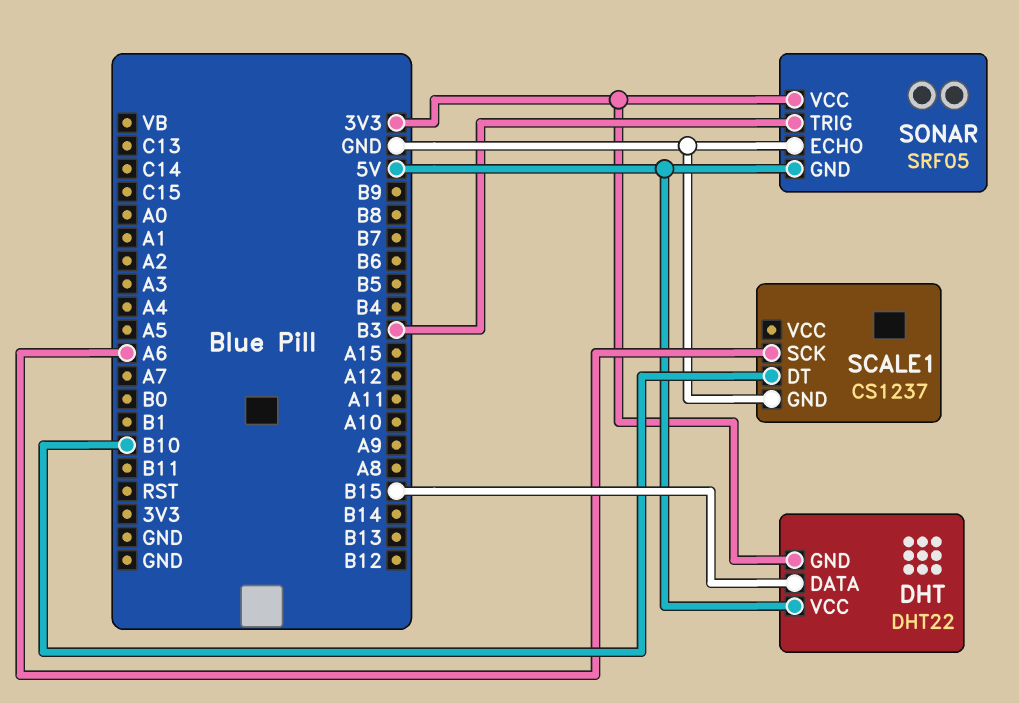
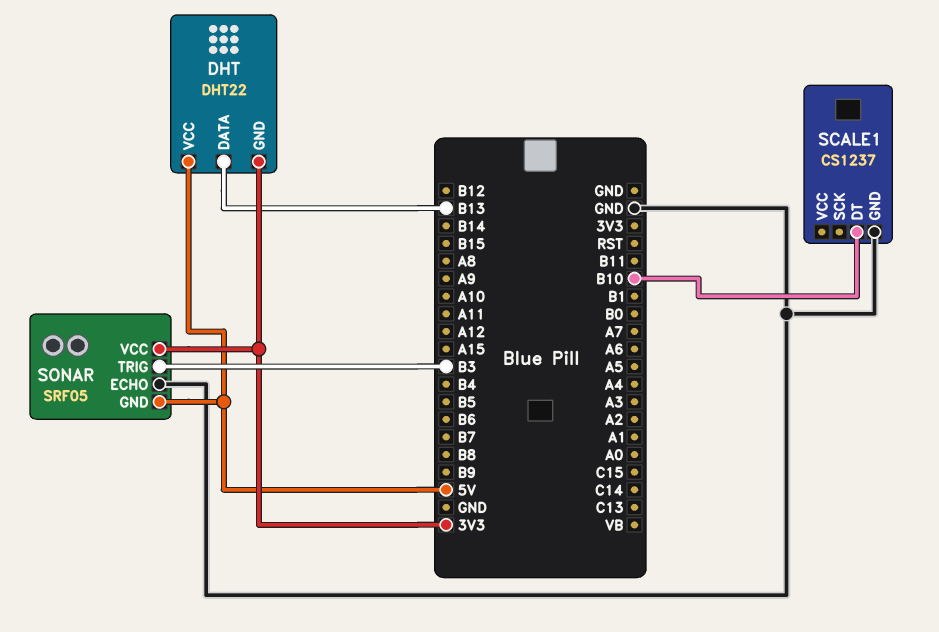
DHT pin DATA: B15 -> B13
SCALE1 pin SCK: A6 -> none

